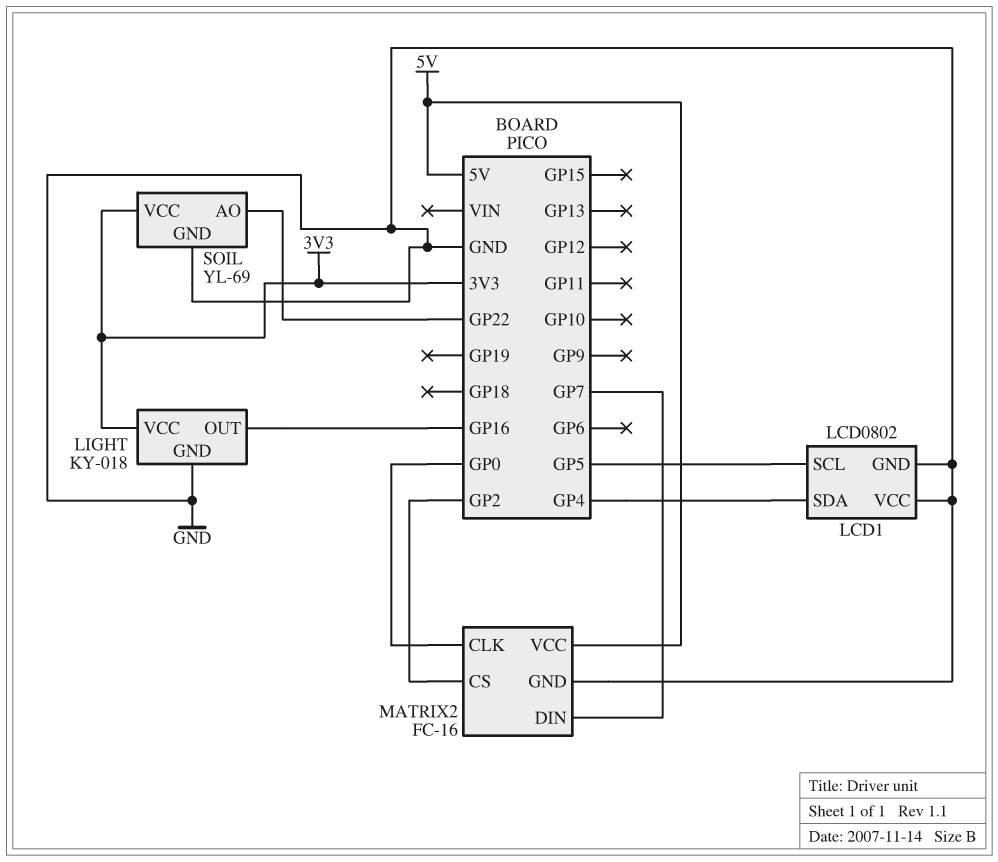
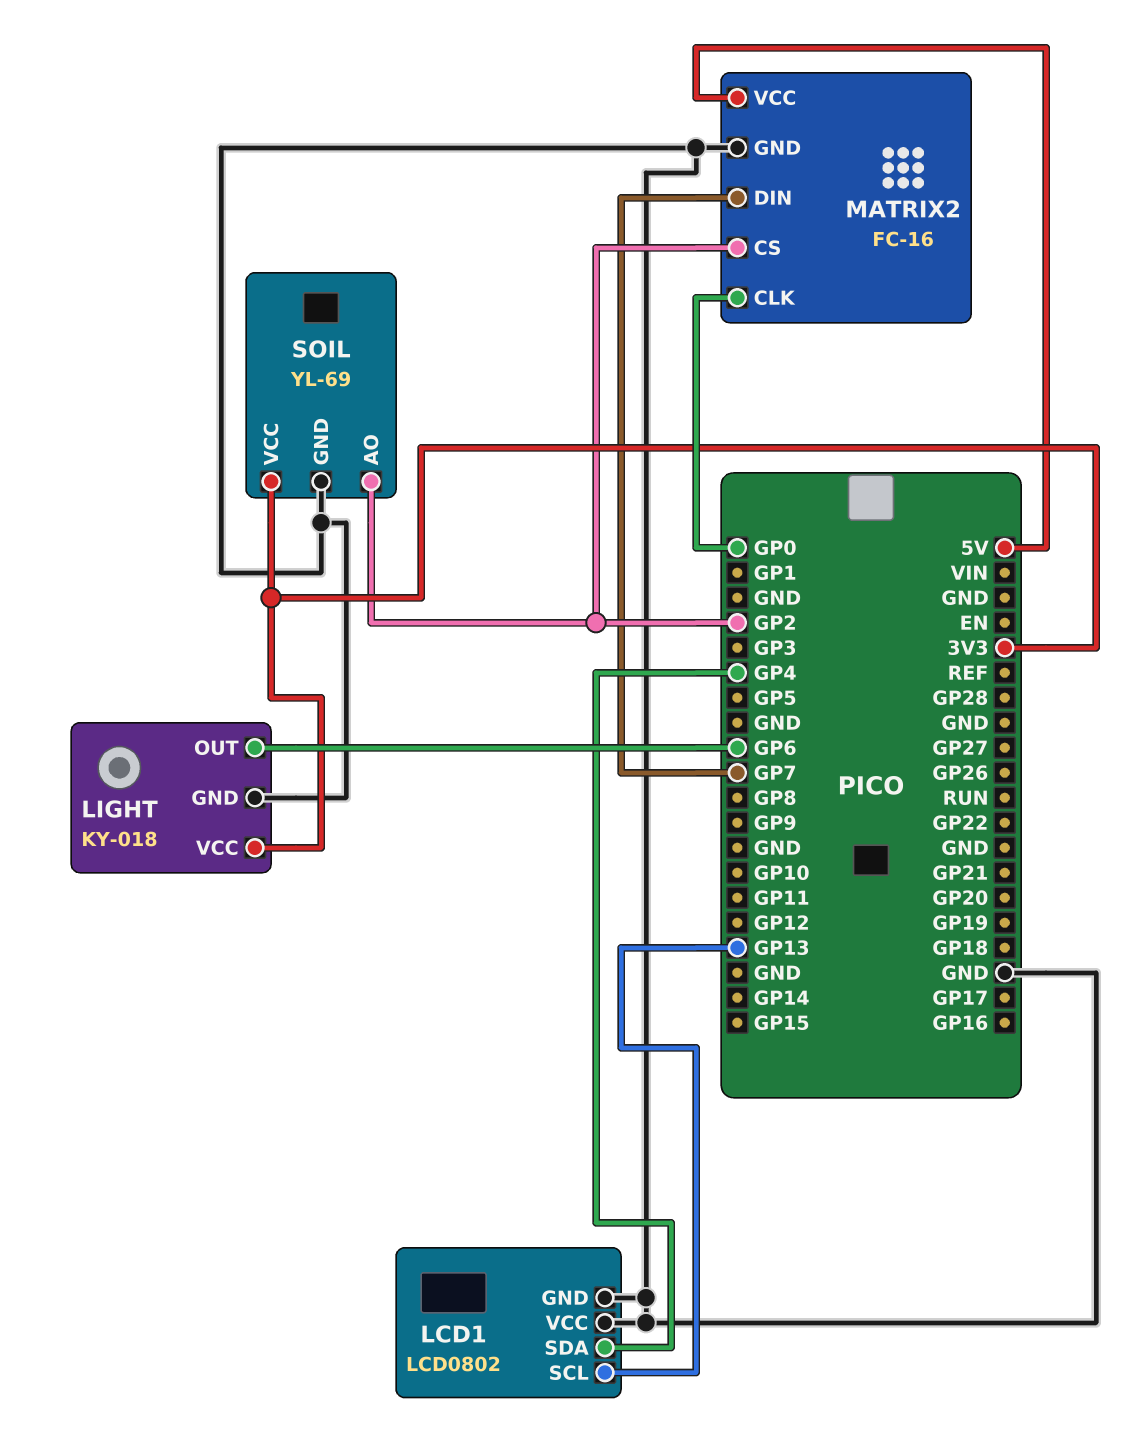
LCD1 pin SCL: GP5 -> GP13
LIGHT pin OUT: GP16 -> GP6
SOIL pin AO: GP22 -> GP2

